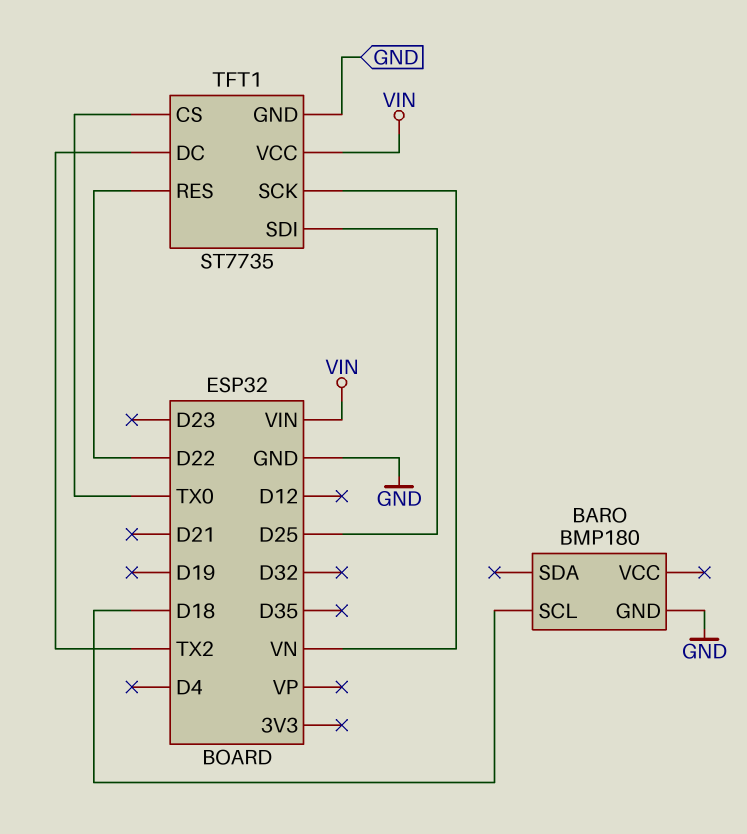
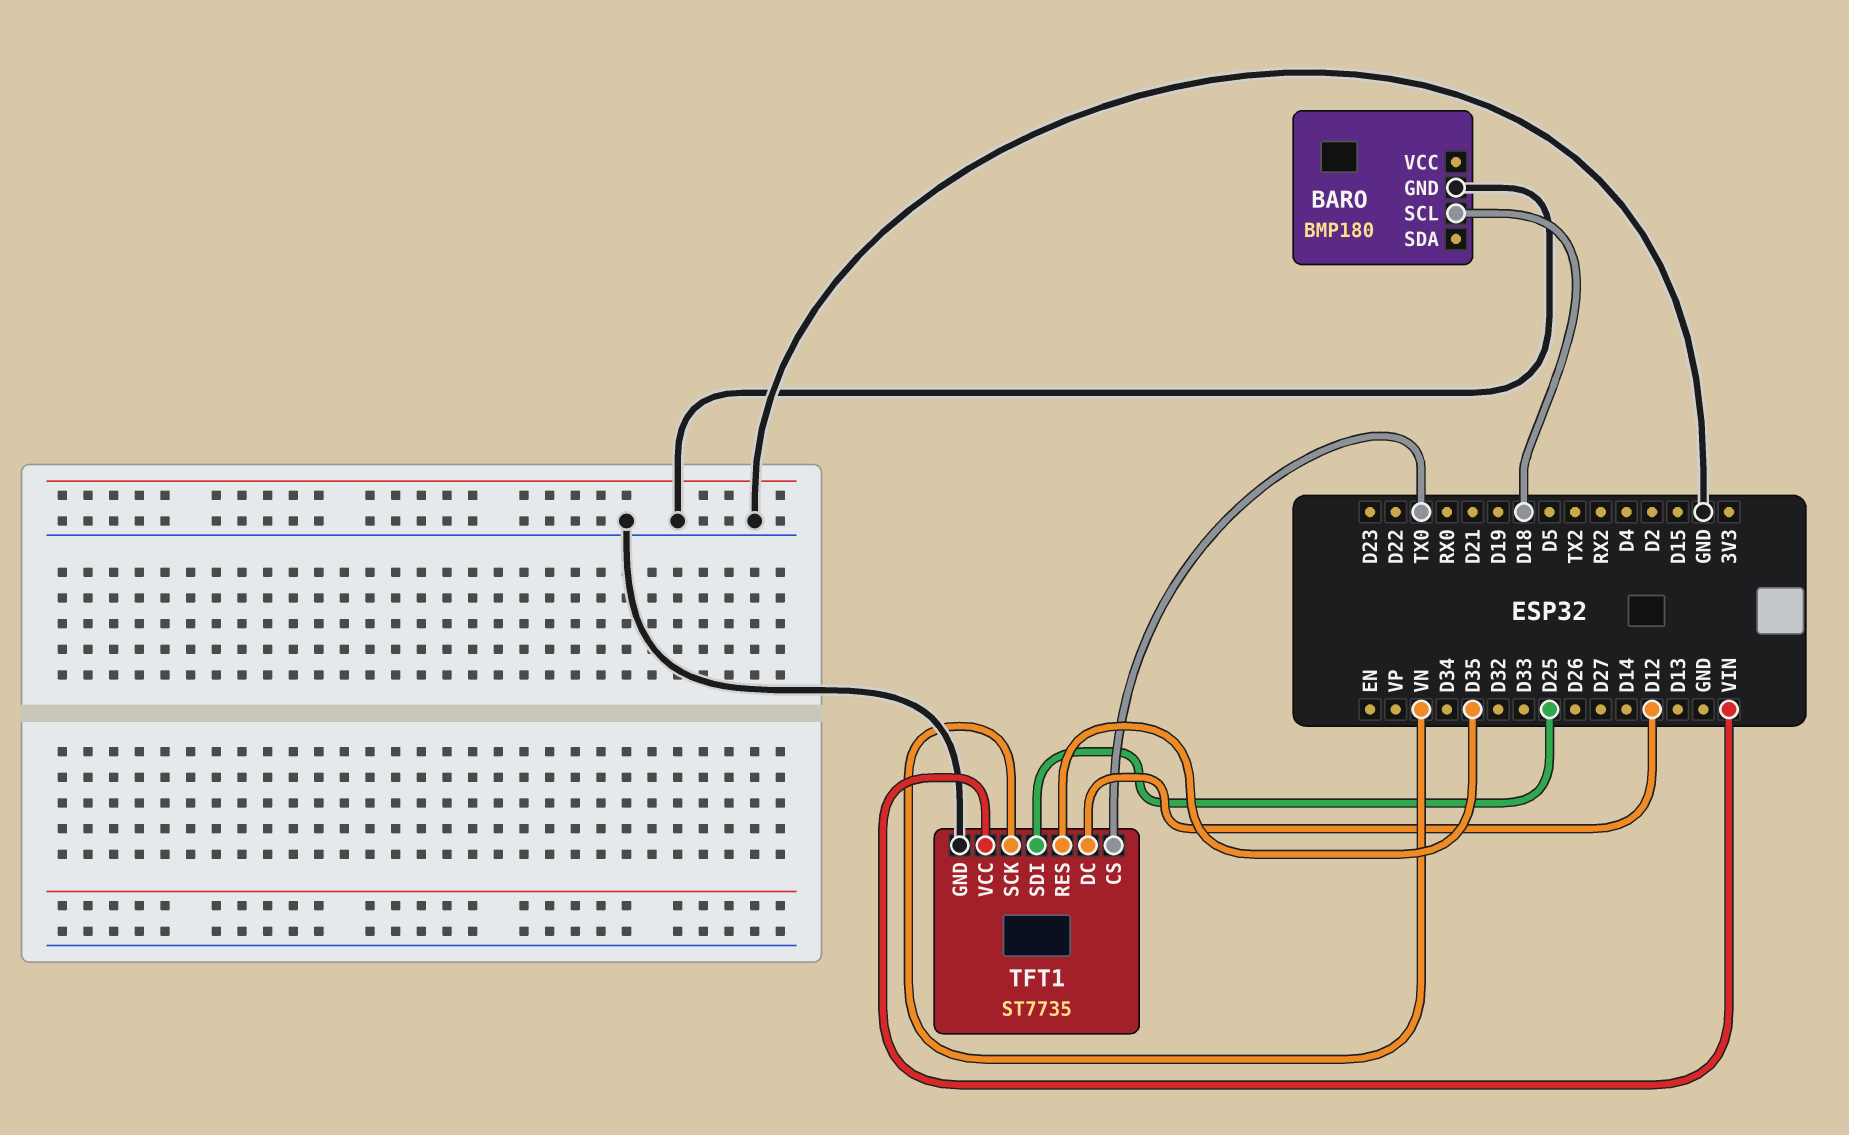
TFT1 pin DC: TX2 -> D12
TFT1 pin RES: D22 -> D35

